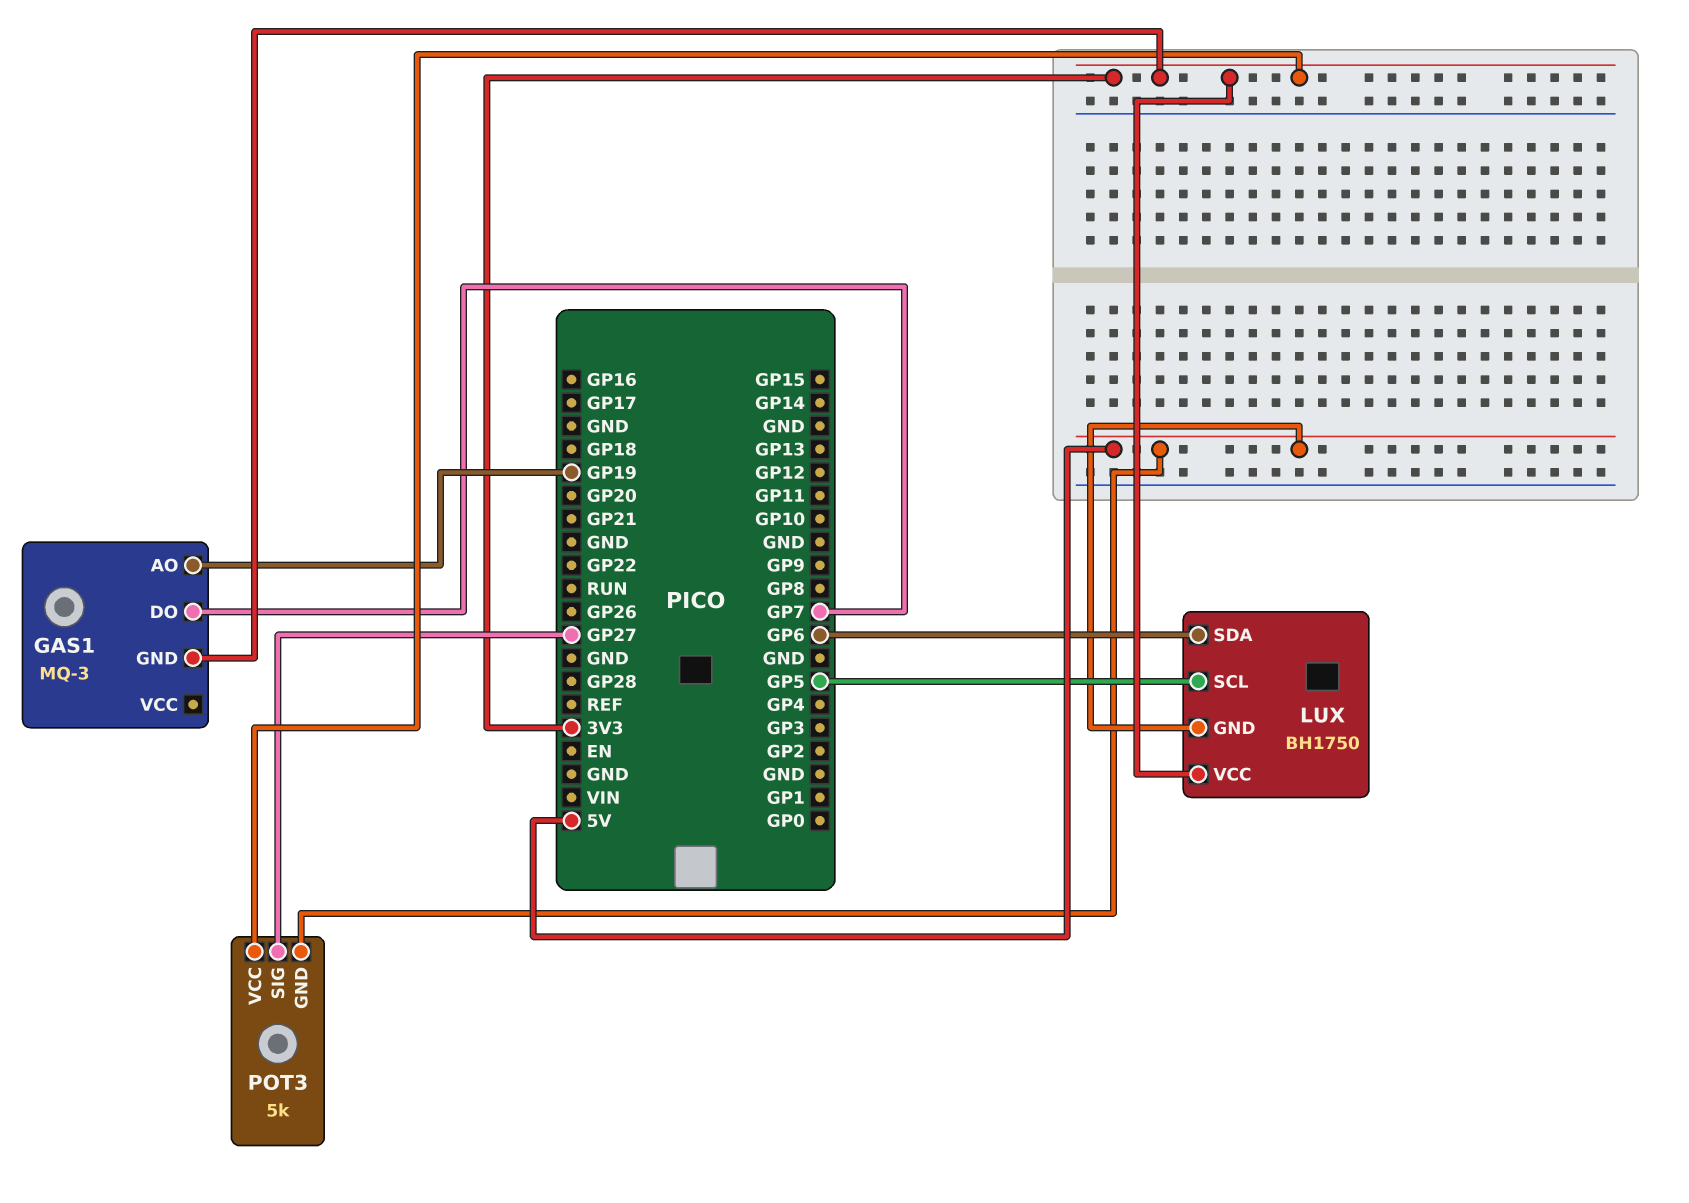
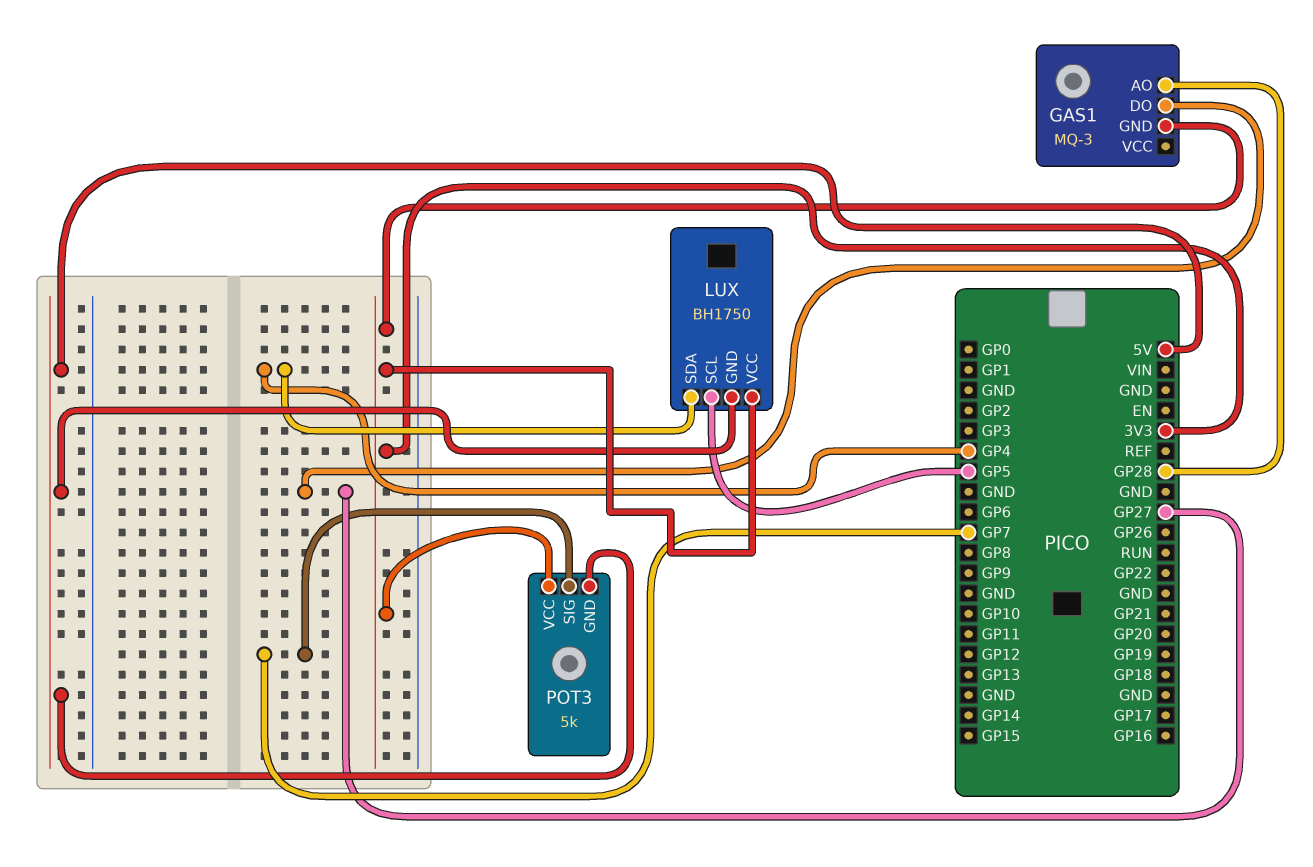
GAS1 pin AO: GP19 -> GP28
GAS1 pin DO: GP7 -> GP27
LUX pin SDA: GP6 -> GP4
POT3 pin SIG: GP27 -> GP7

